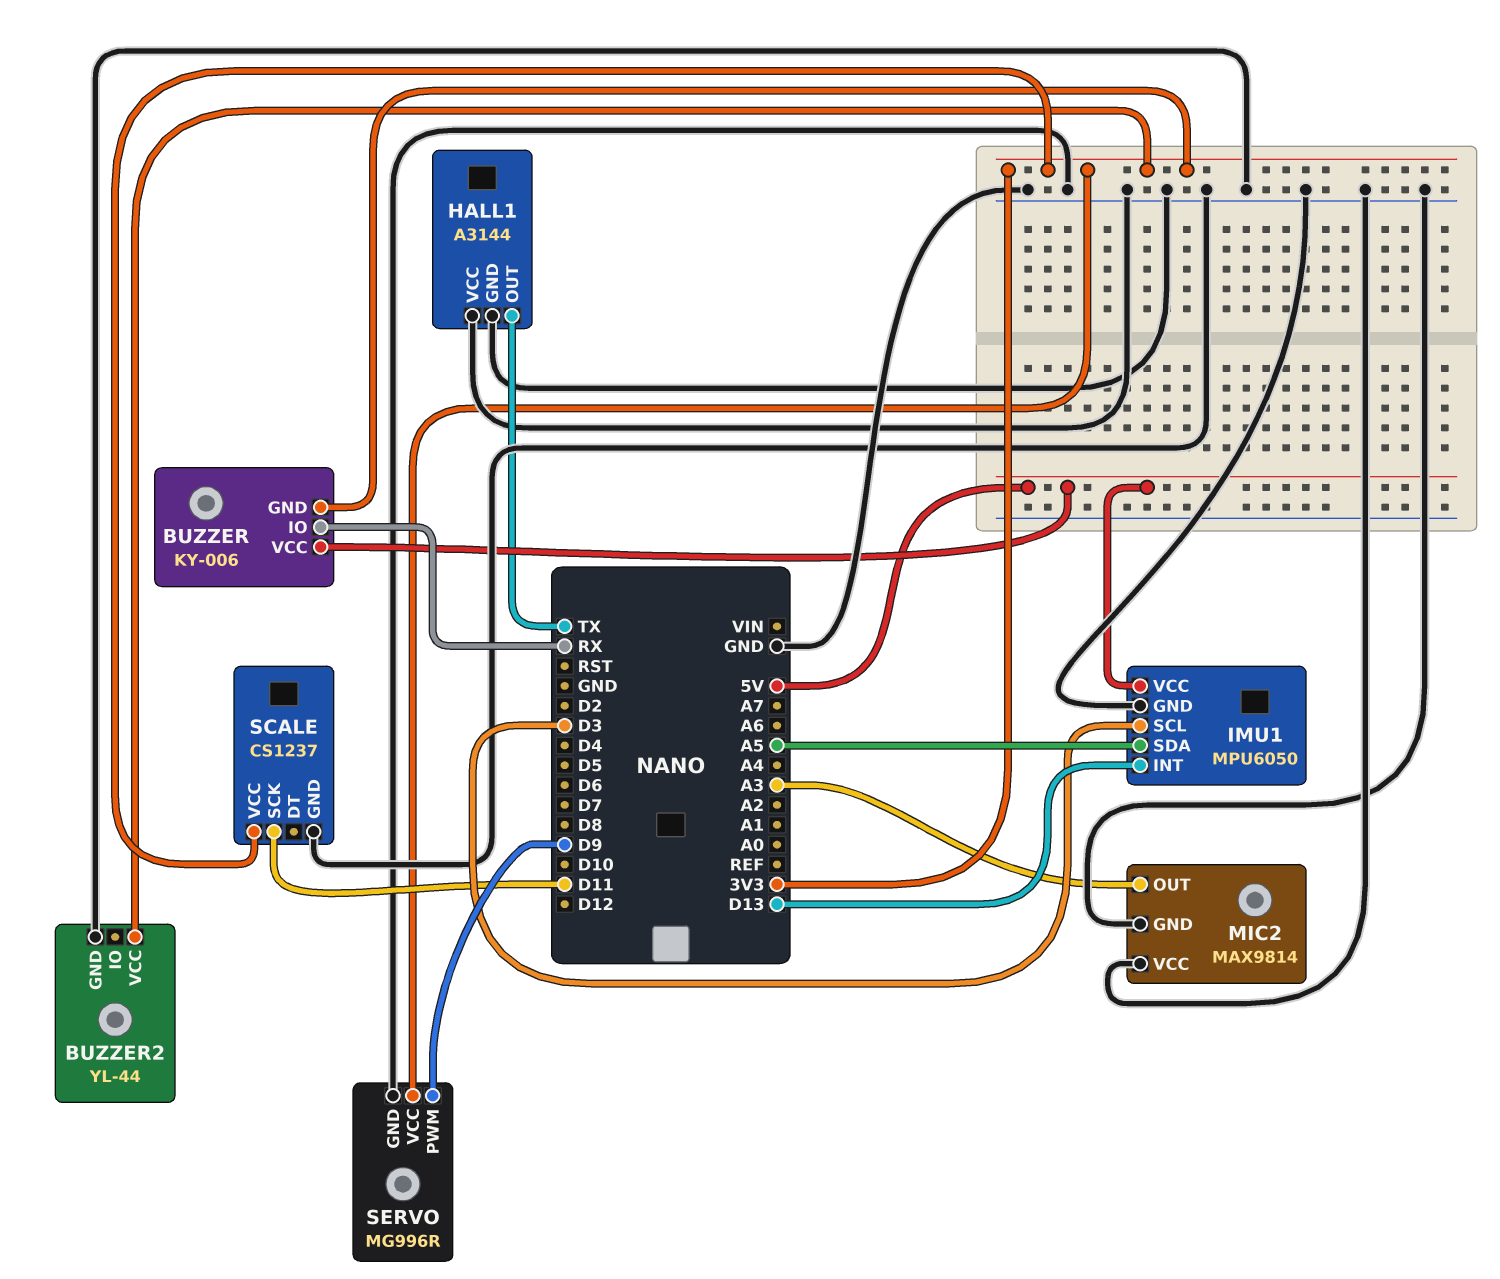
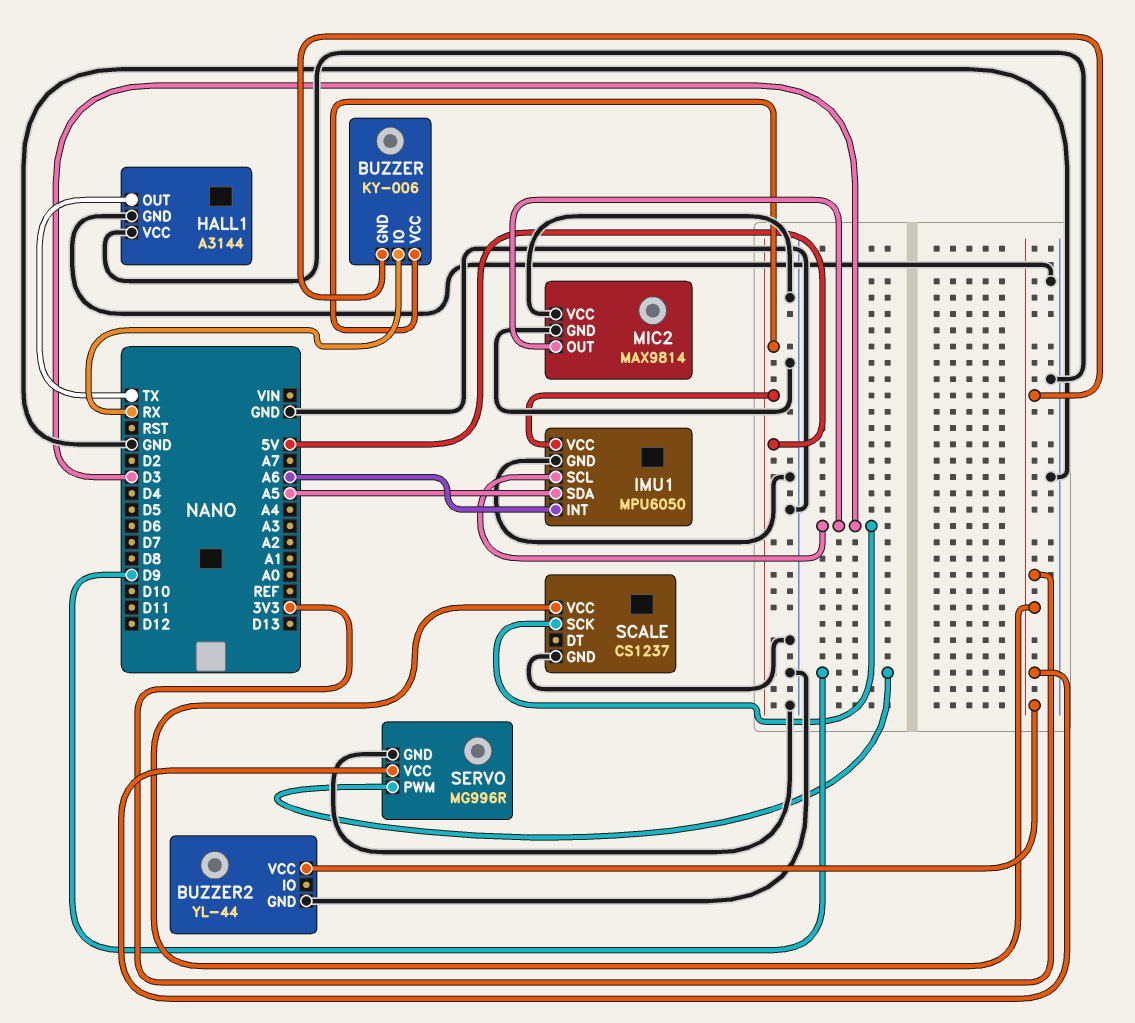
IMU1 pin INT: D13 -> A6
MIC2 pin OUT: A3 -> D3
SCALE pin SCK: D11 -> D3

